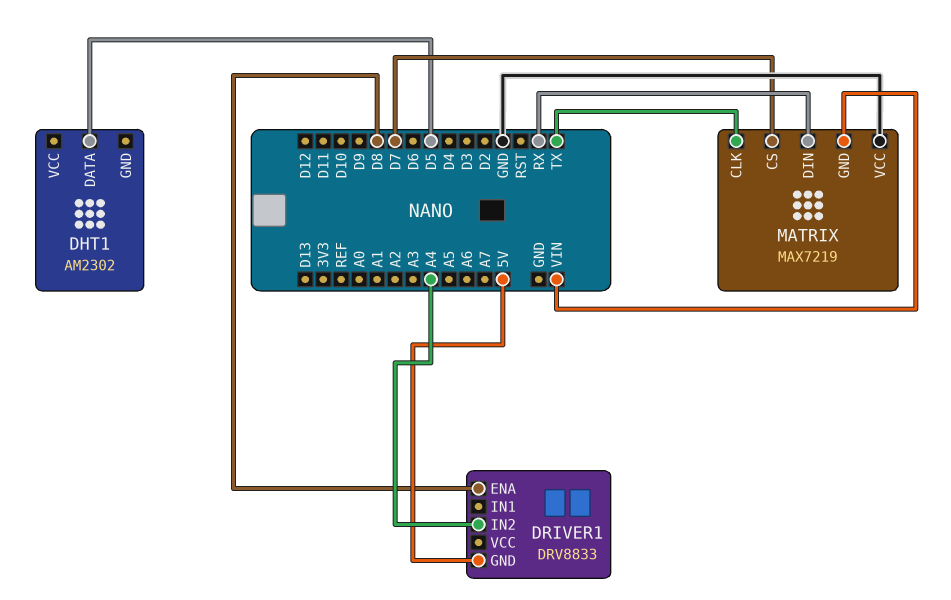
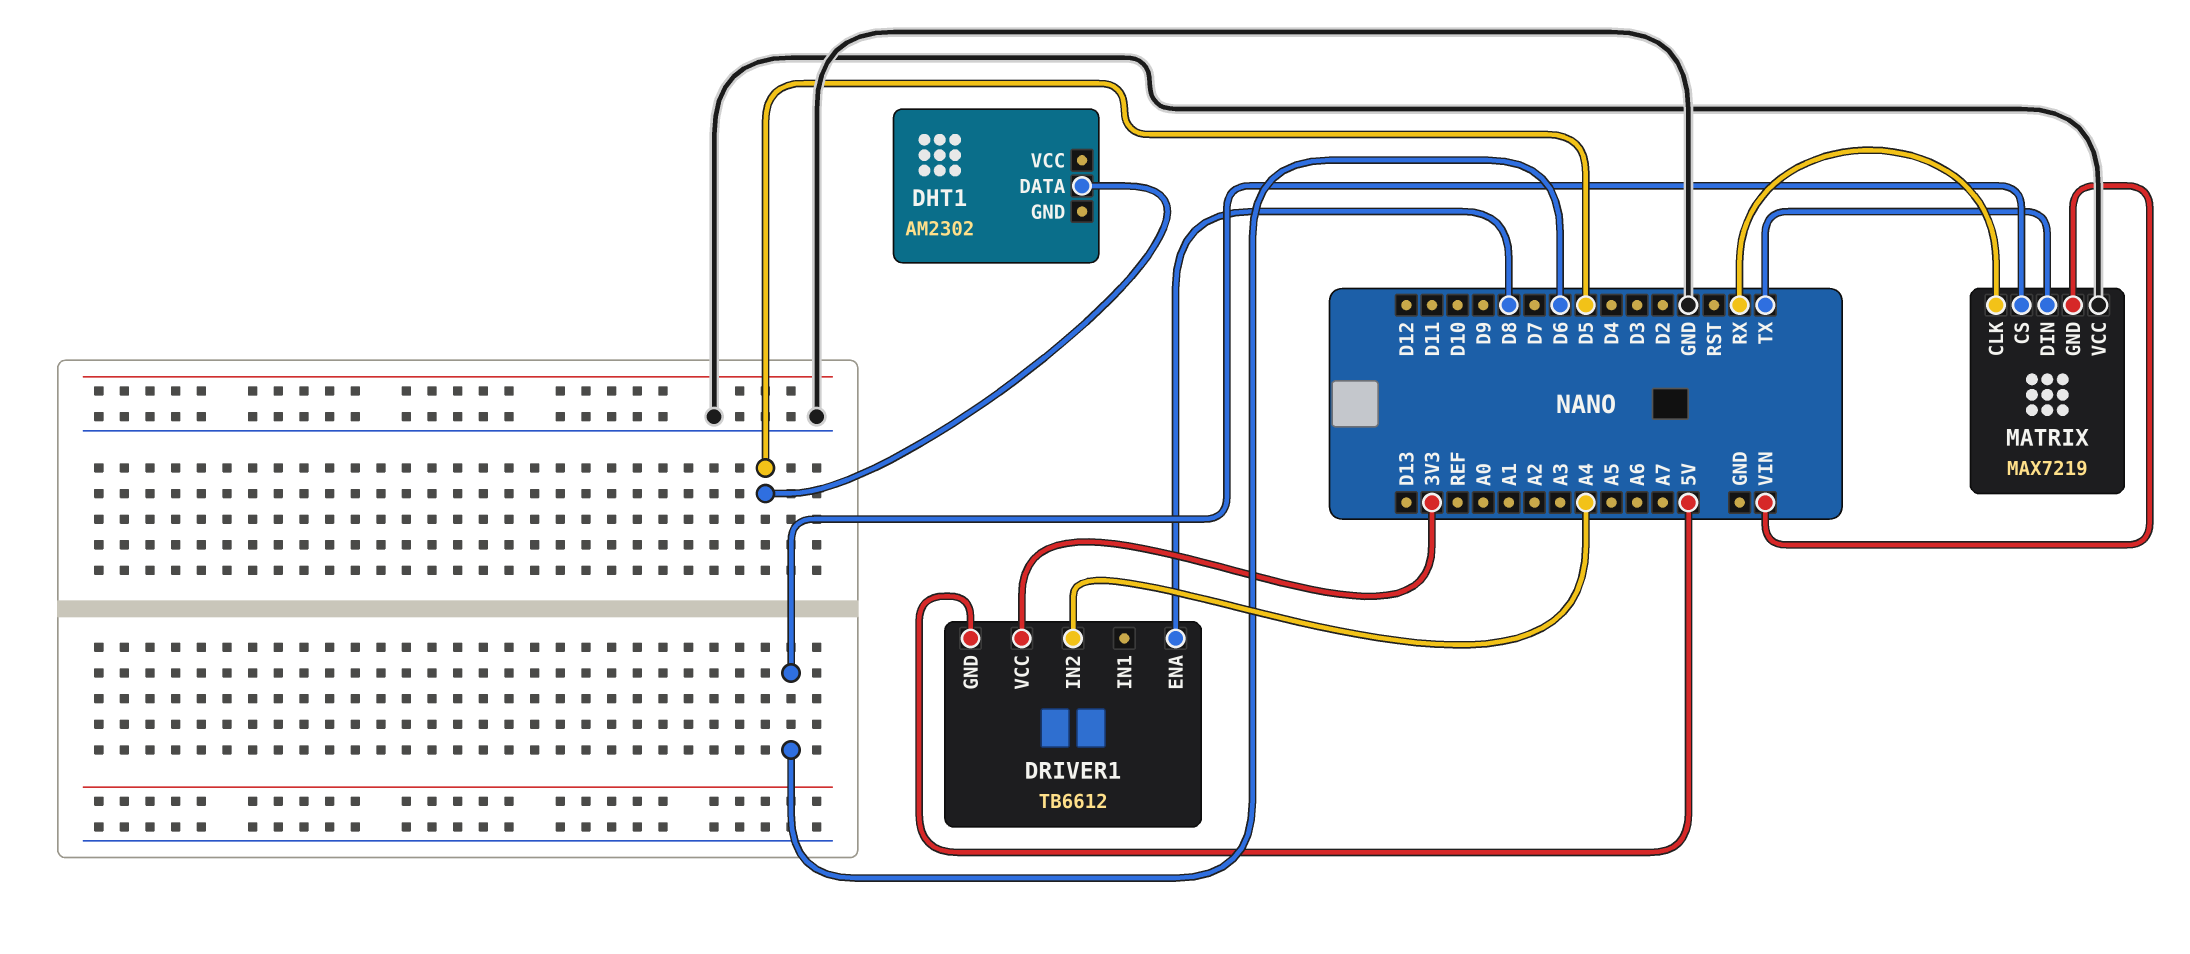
DRIVER1: DRV8833 -> TB6612
DRIVER1 pin VCC: none -> 3V3
MATRIX pin CLK: TX -> RX
MATRIX pin CS: D7 -> D6
MATRIX pin DIN: RX -> TX

